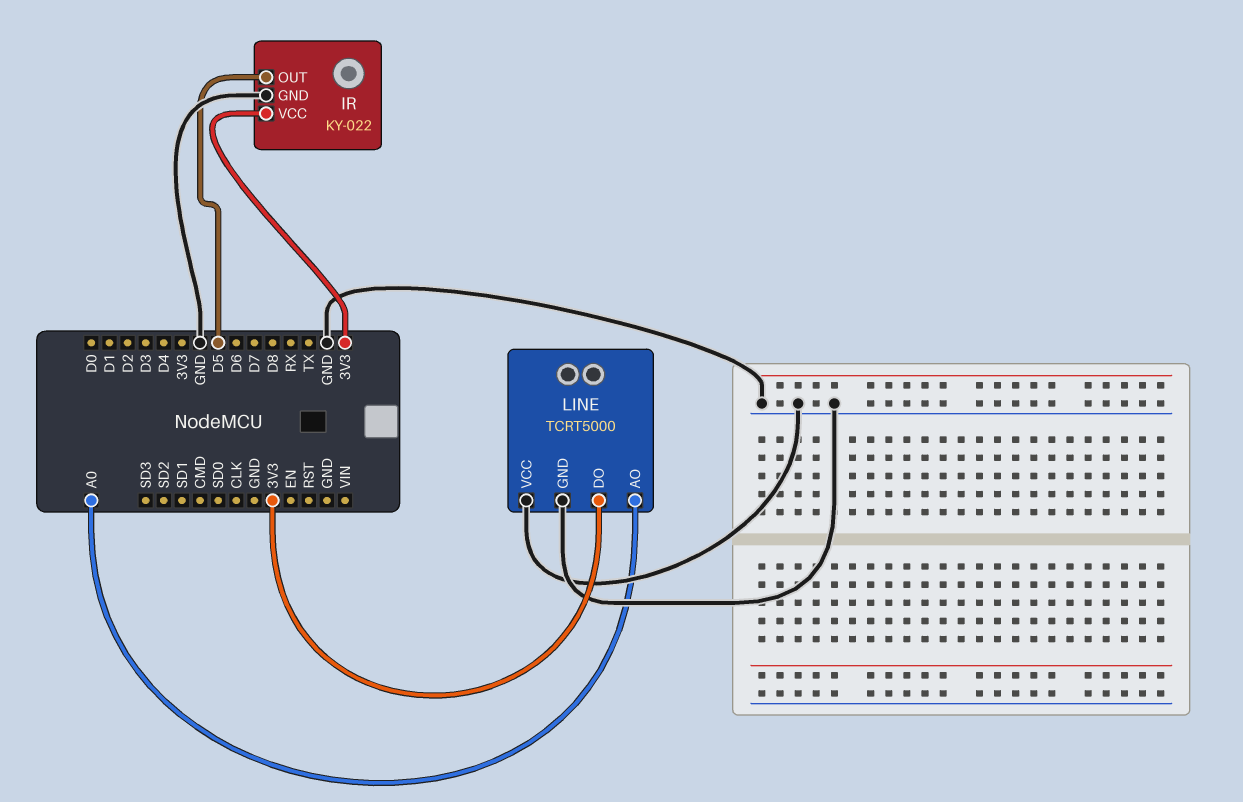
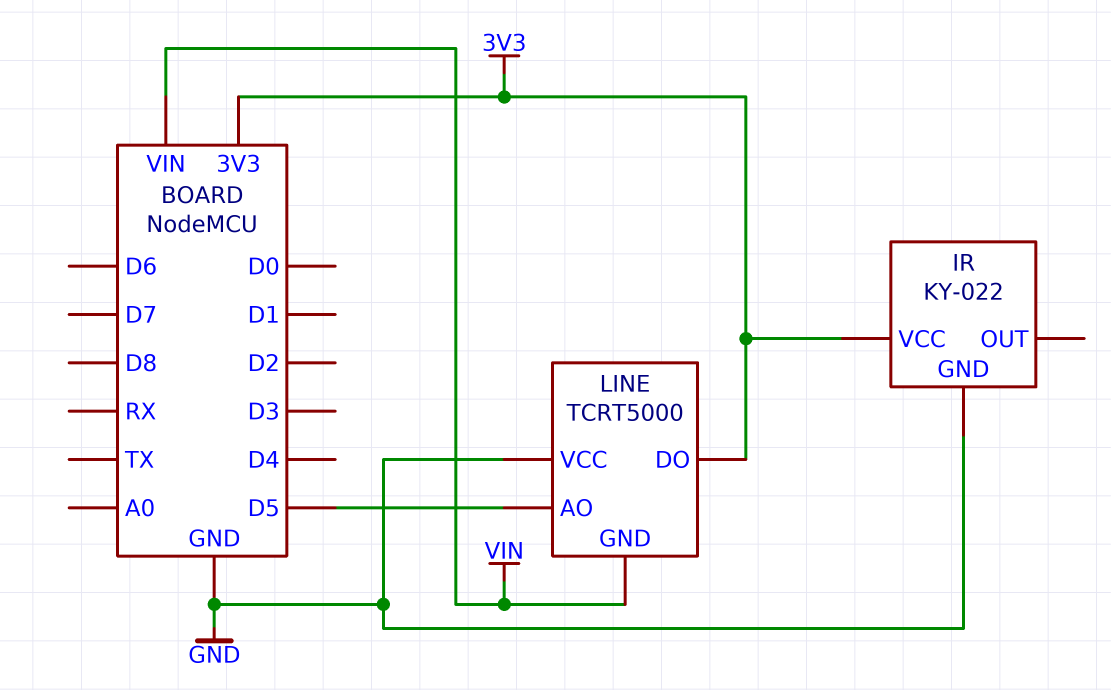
IR pin OUT: D5 -> none
LINE pin AO: A0 -> D5
LINE pin GND: GND -> VIN

